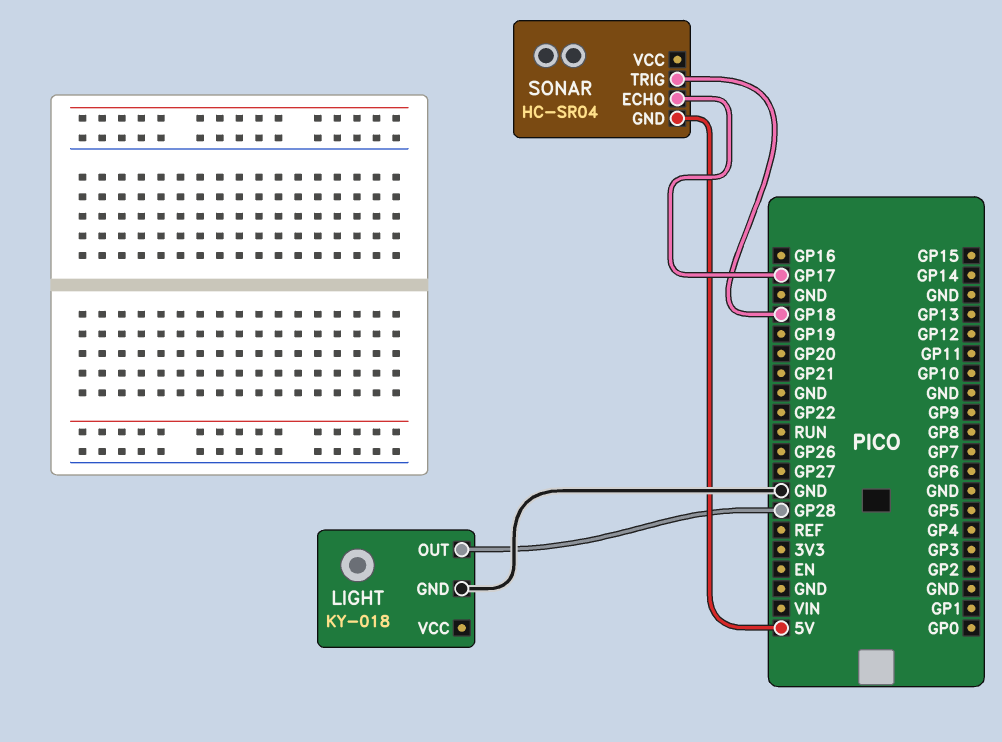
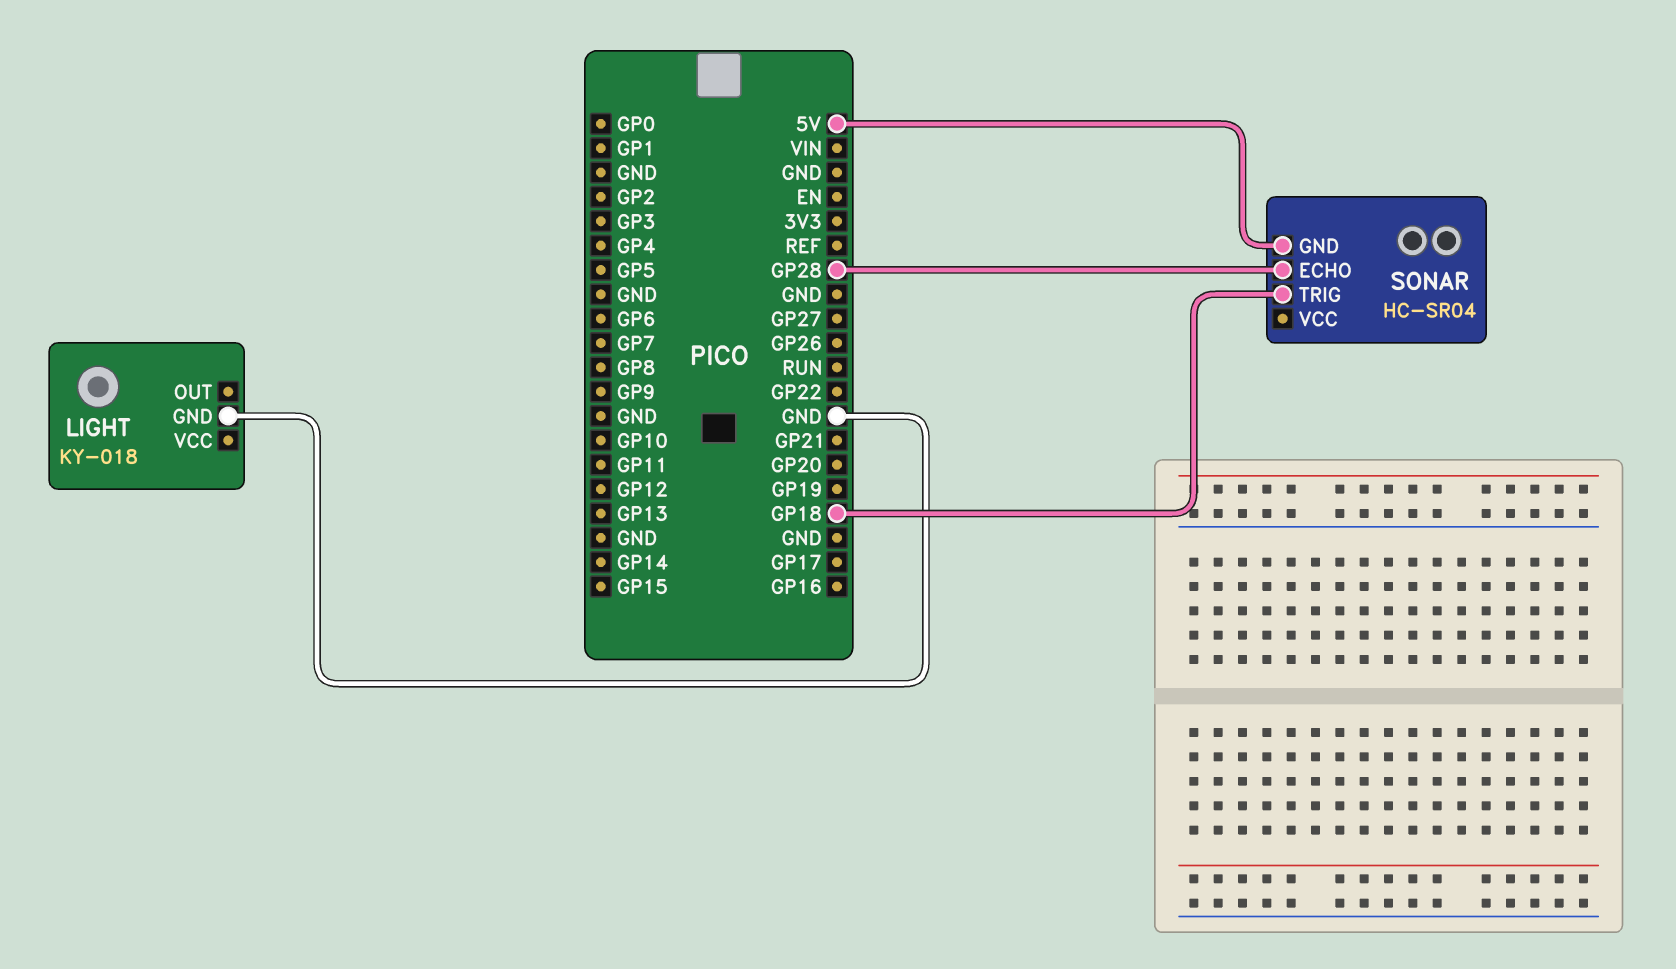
LIGHT pin OUT: GP28 -> none
SONAR pin ECHO: GP17 -> GP28

